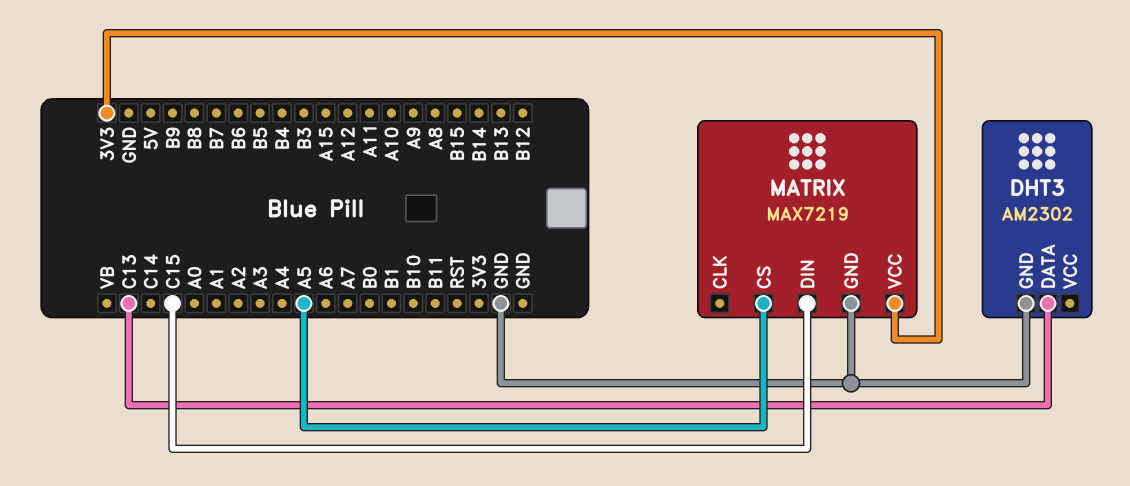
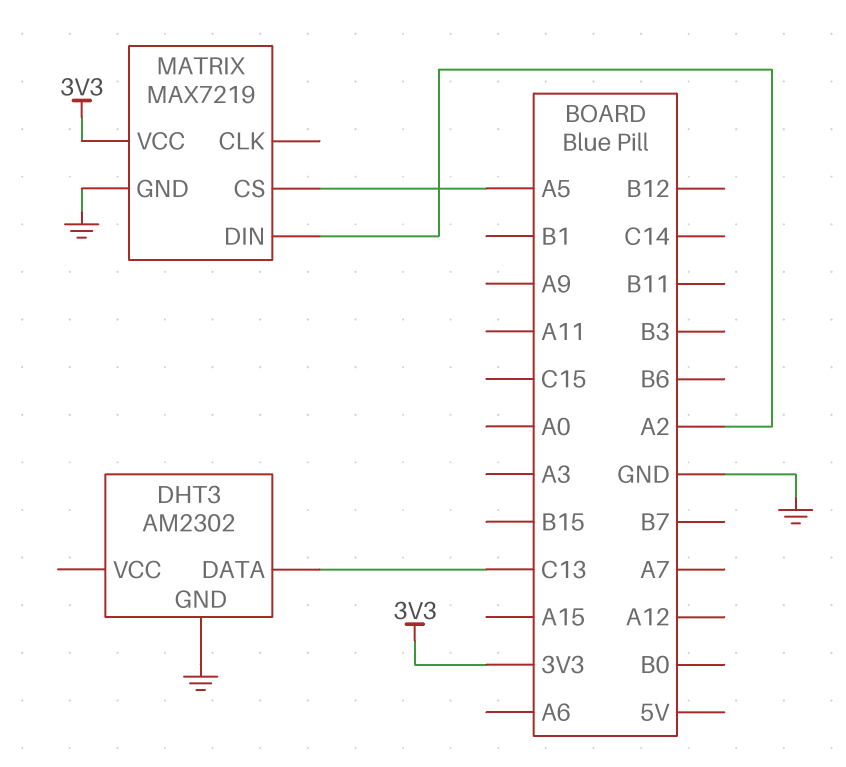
MATRIX pin DIN: C15 -> A2

